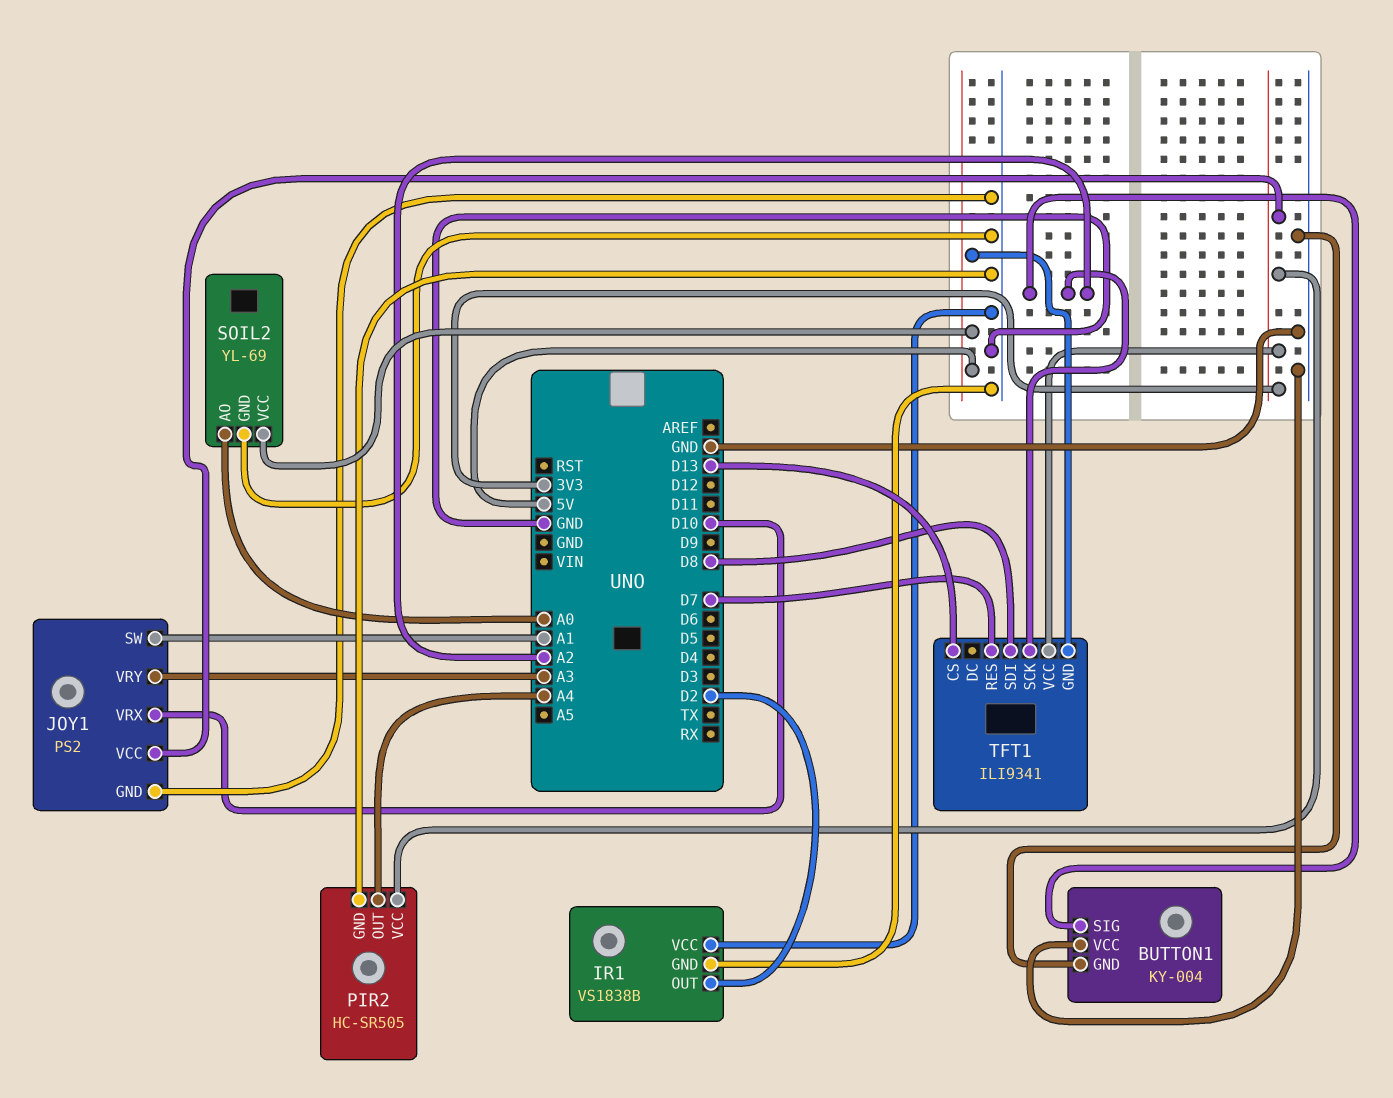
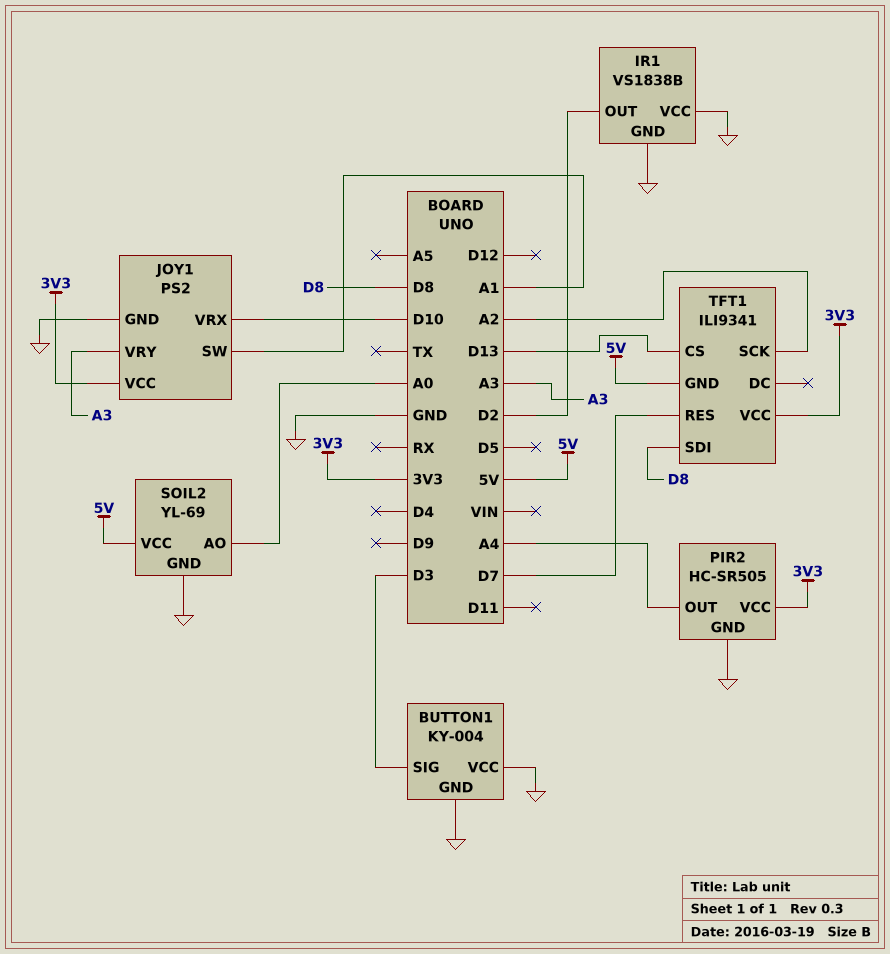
BUTTON1 pin SIG: A2 -> D3

